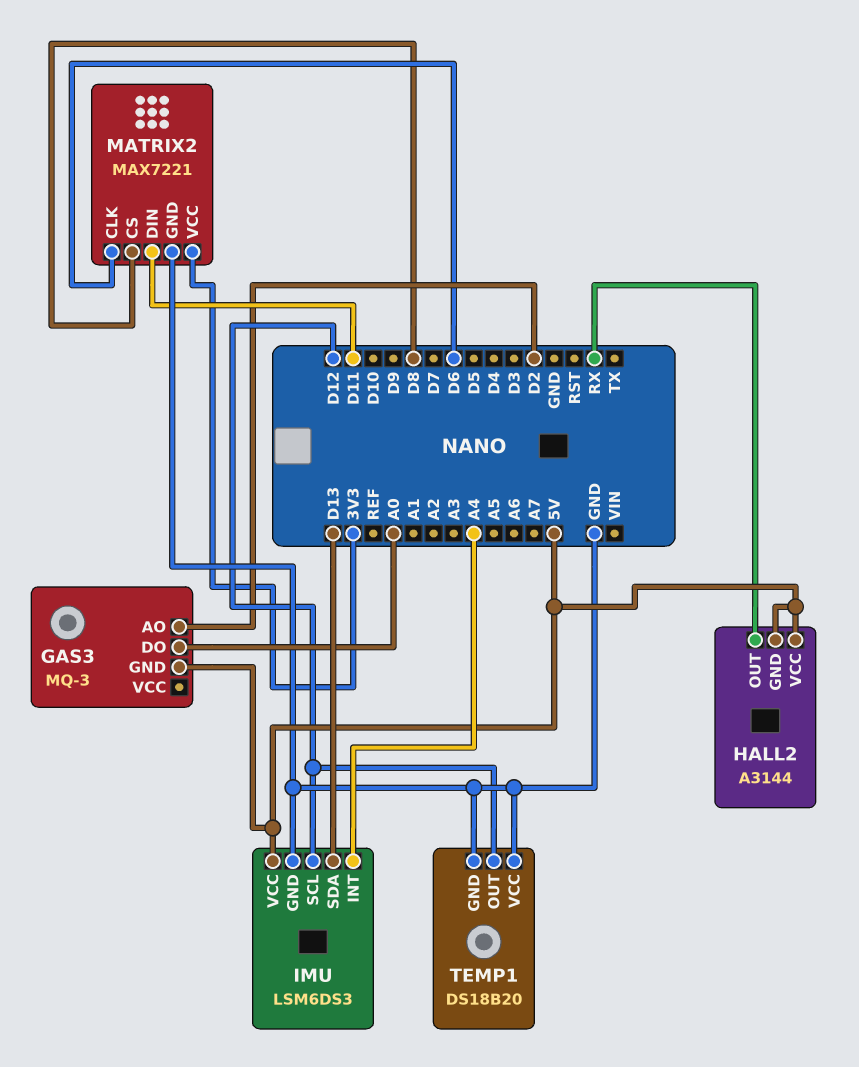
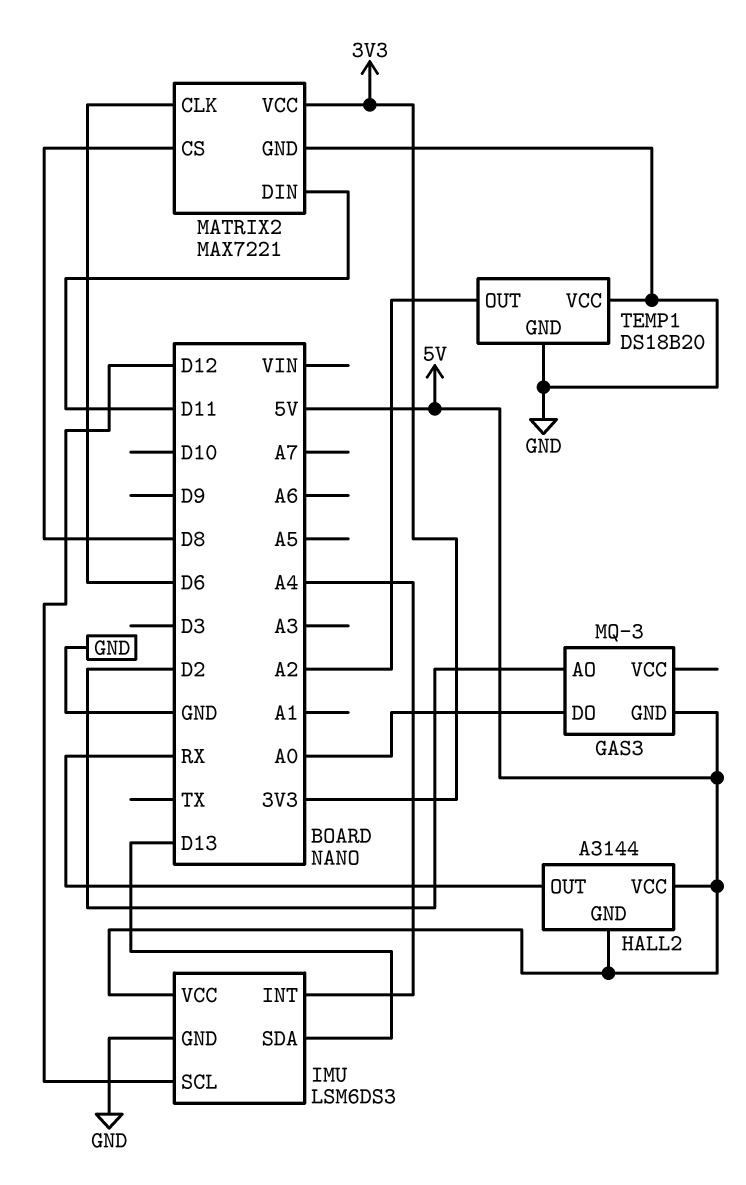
TEMP1 pin OUT: D12 -> A2

